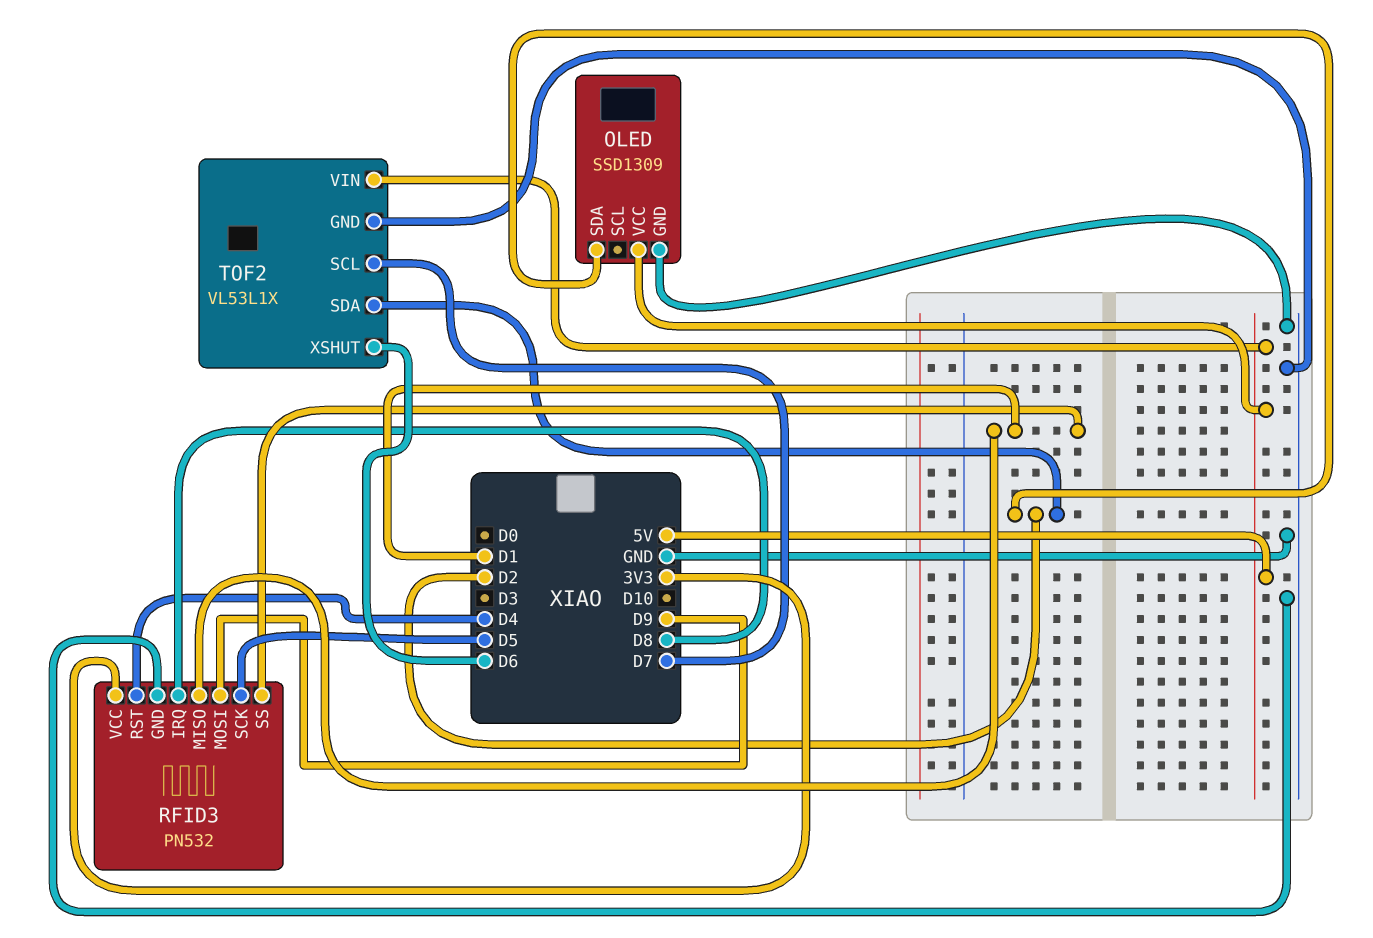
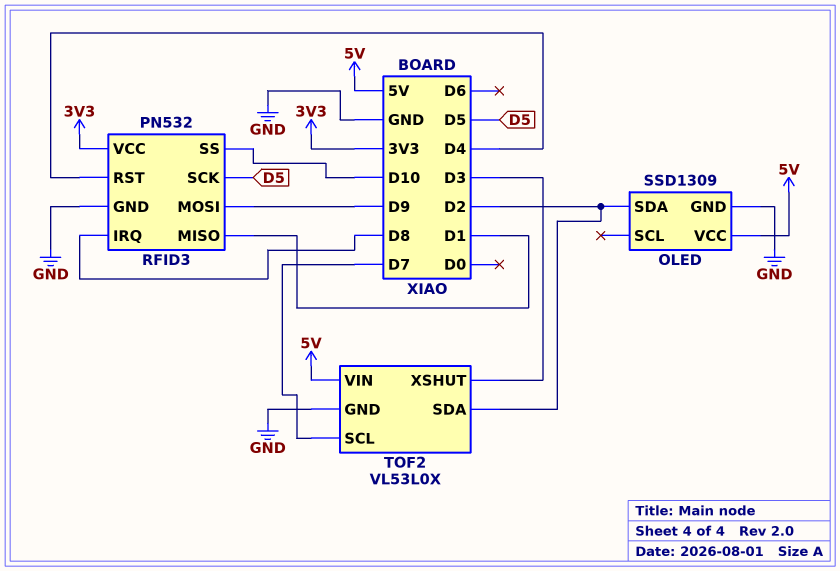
RFID3 pin SS: D1 -> D10
TOF2: VL53L1X -> VL53L0X
TOF2 pin XSHUT: D6 -> D3

